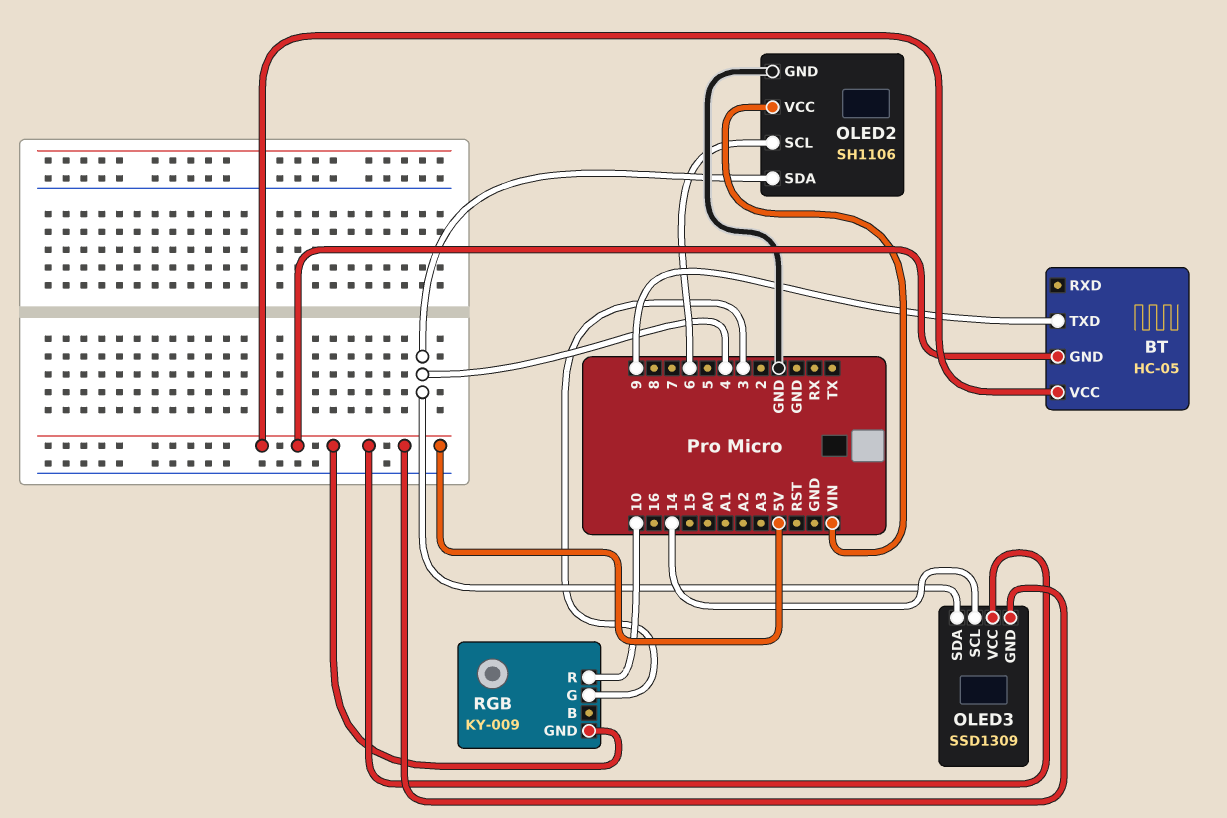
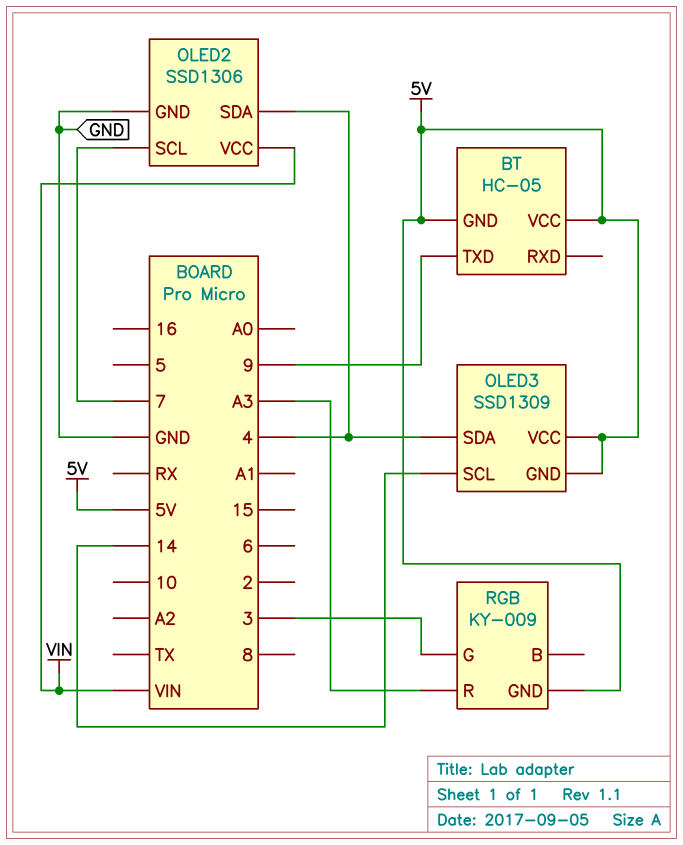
OLED2: SH1106 -> SSD1306
OLED2 pin SCL: 6 -> 7
RGB pin R: 10 -> A3

